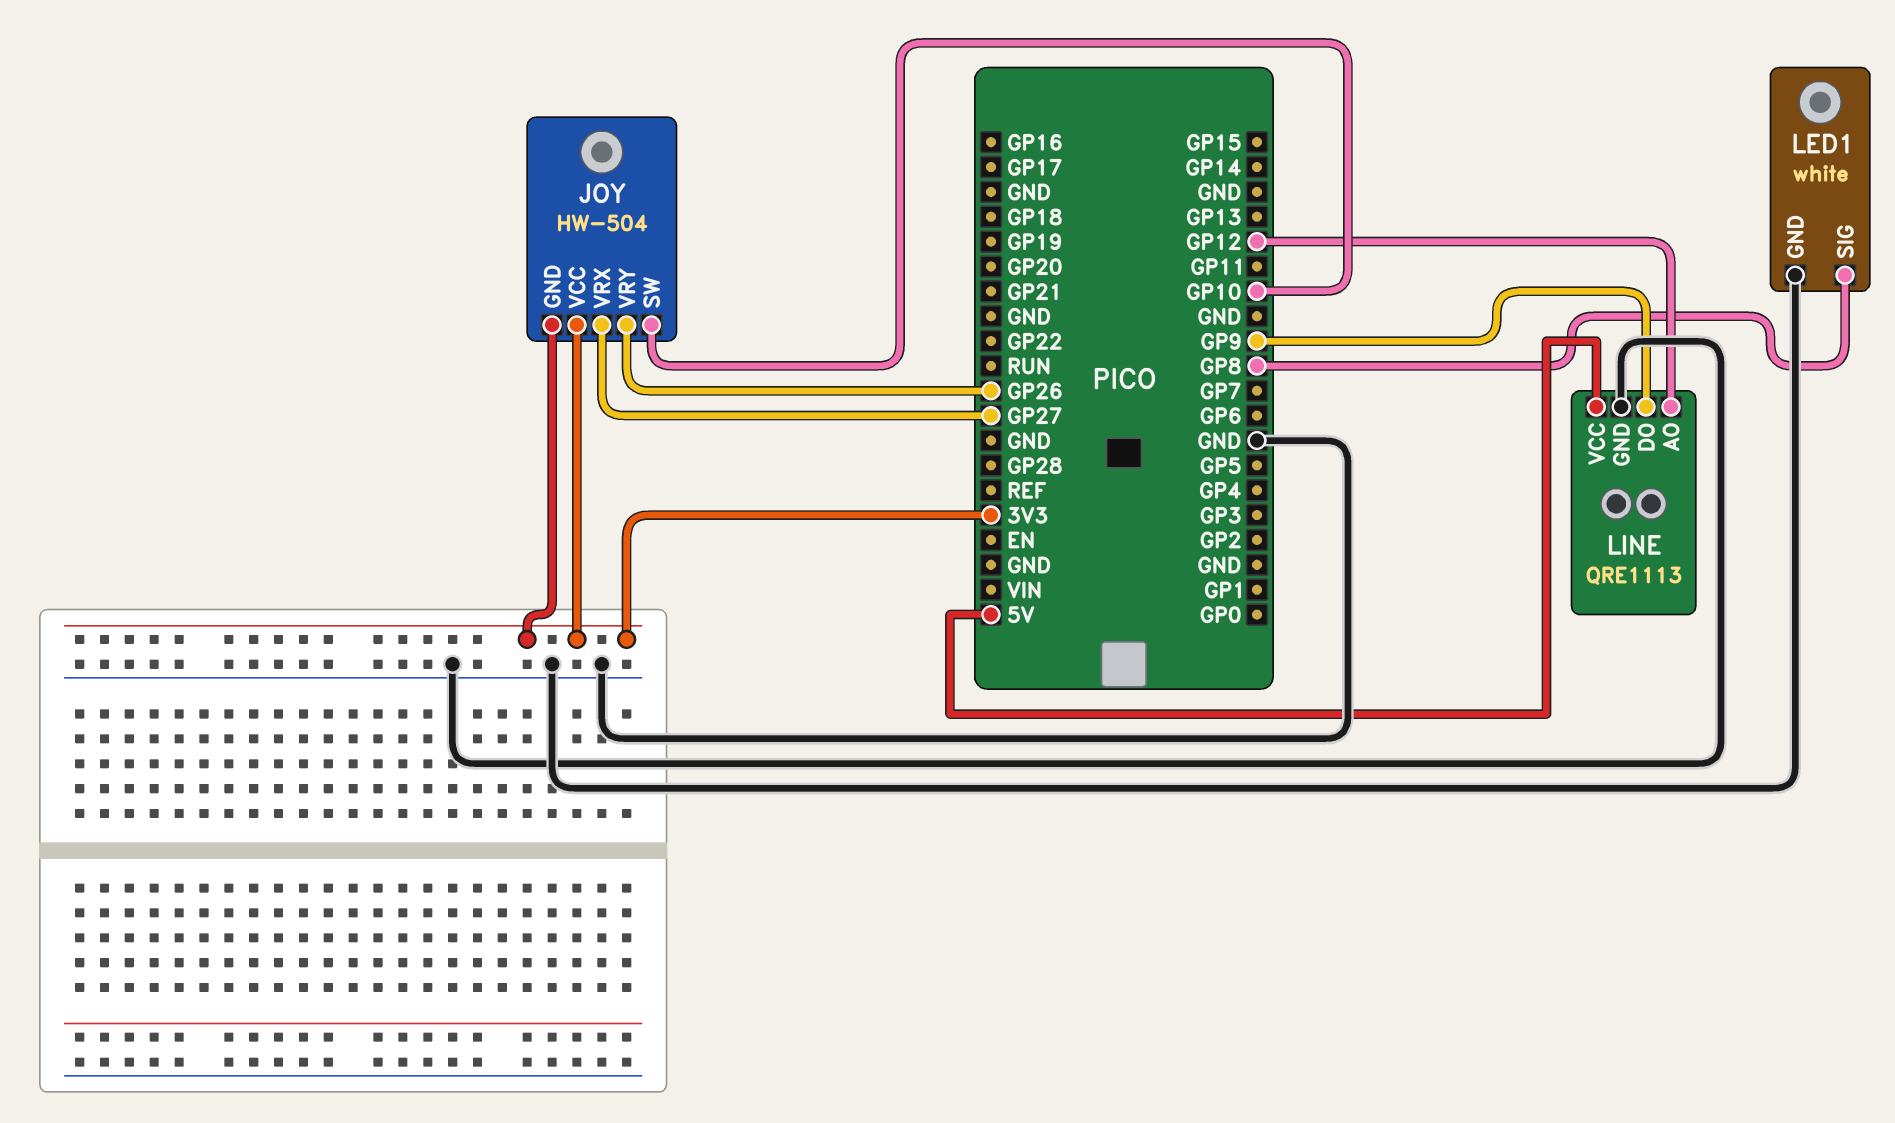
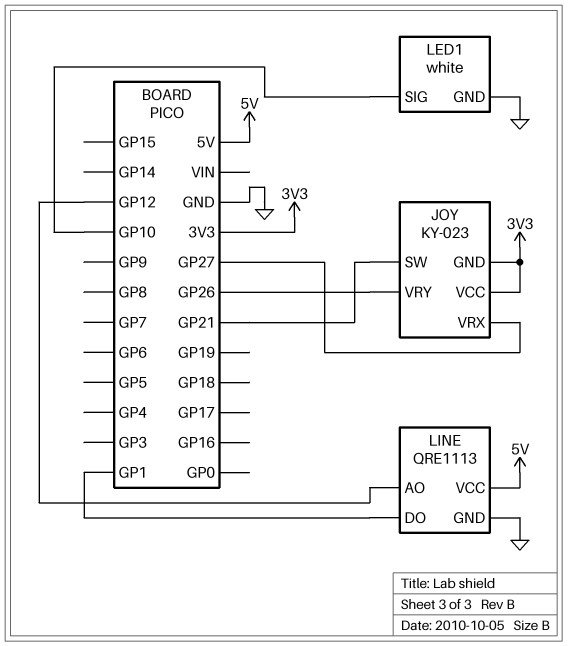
JOY: HW-504 -> KY-023
JOY pin SW: GP10 -> GP21
LED1 pin SIG: GP8 -> GP10
LINE pin DO: GP9 -> GP1

